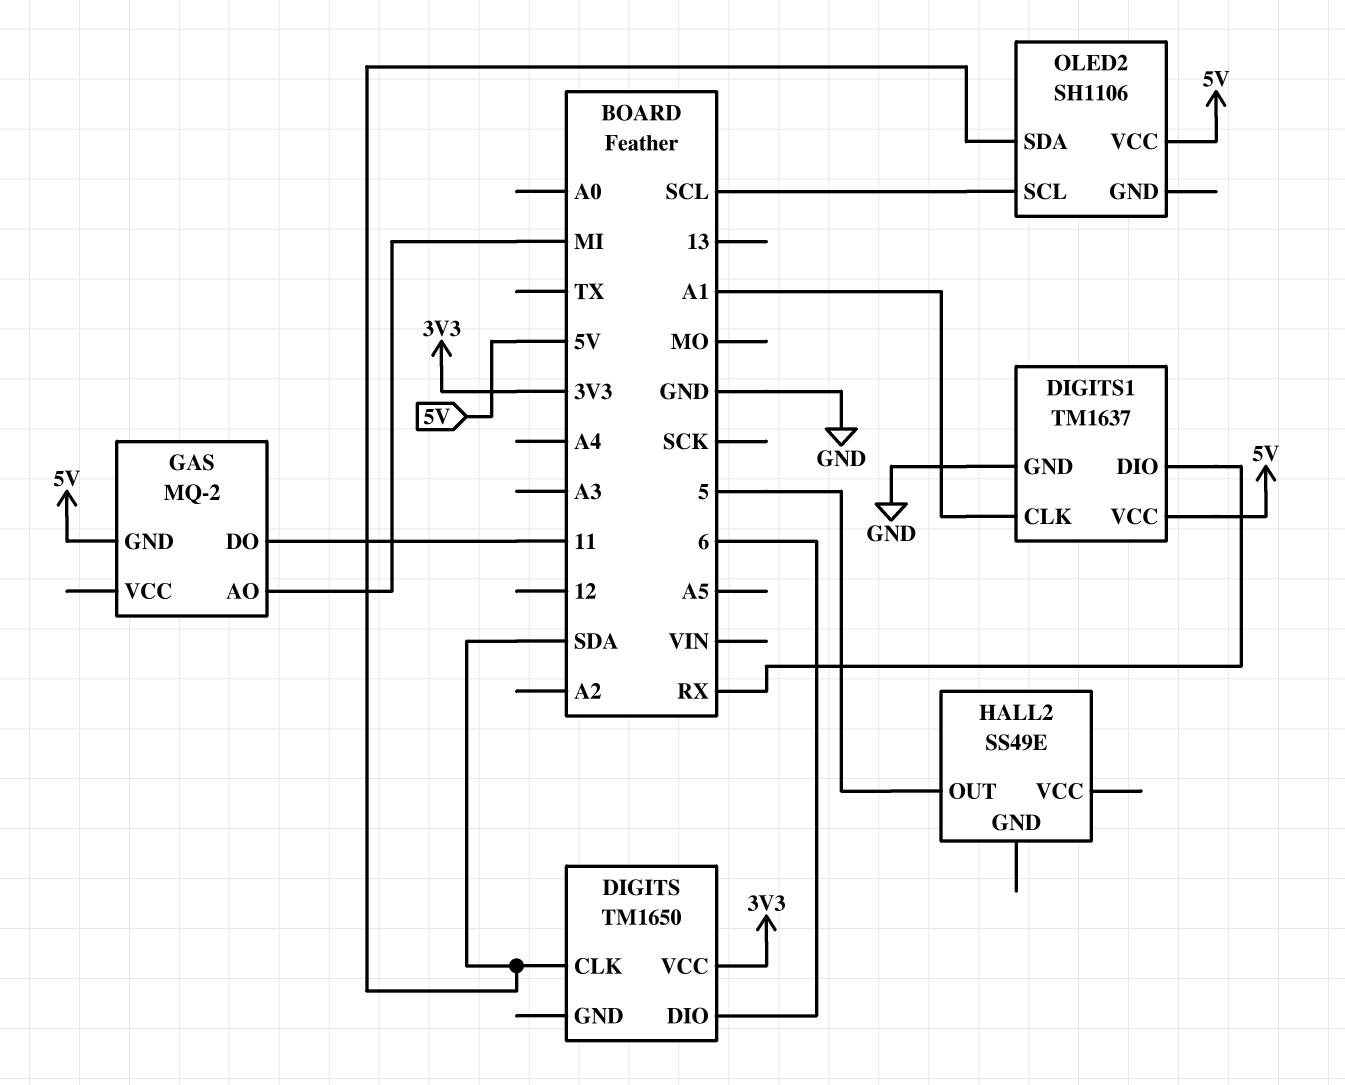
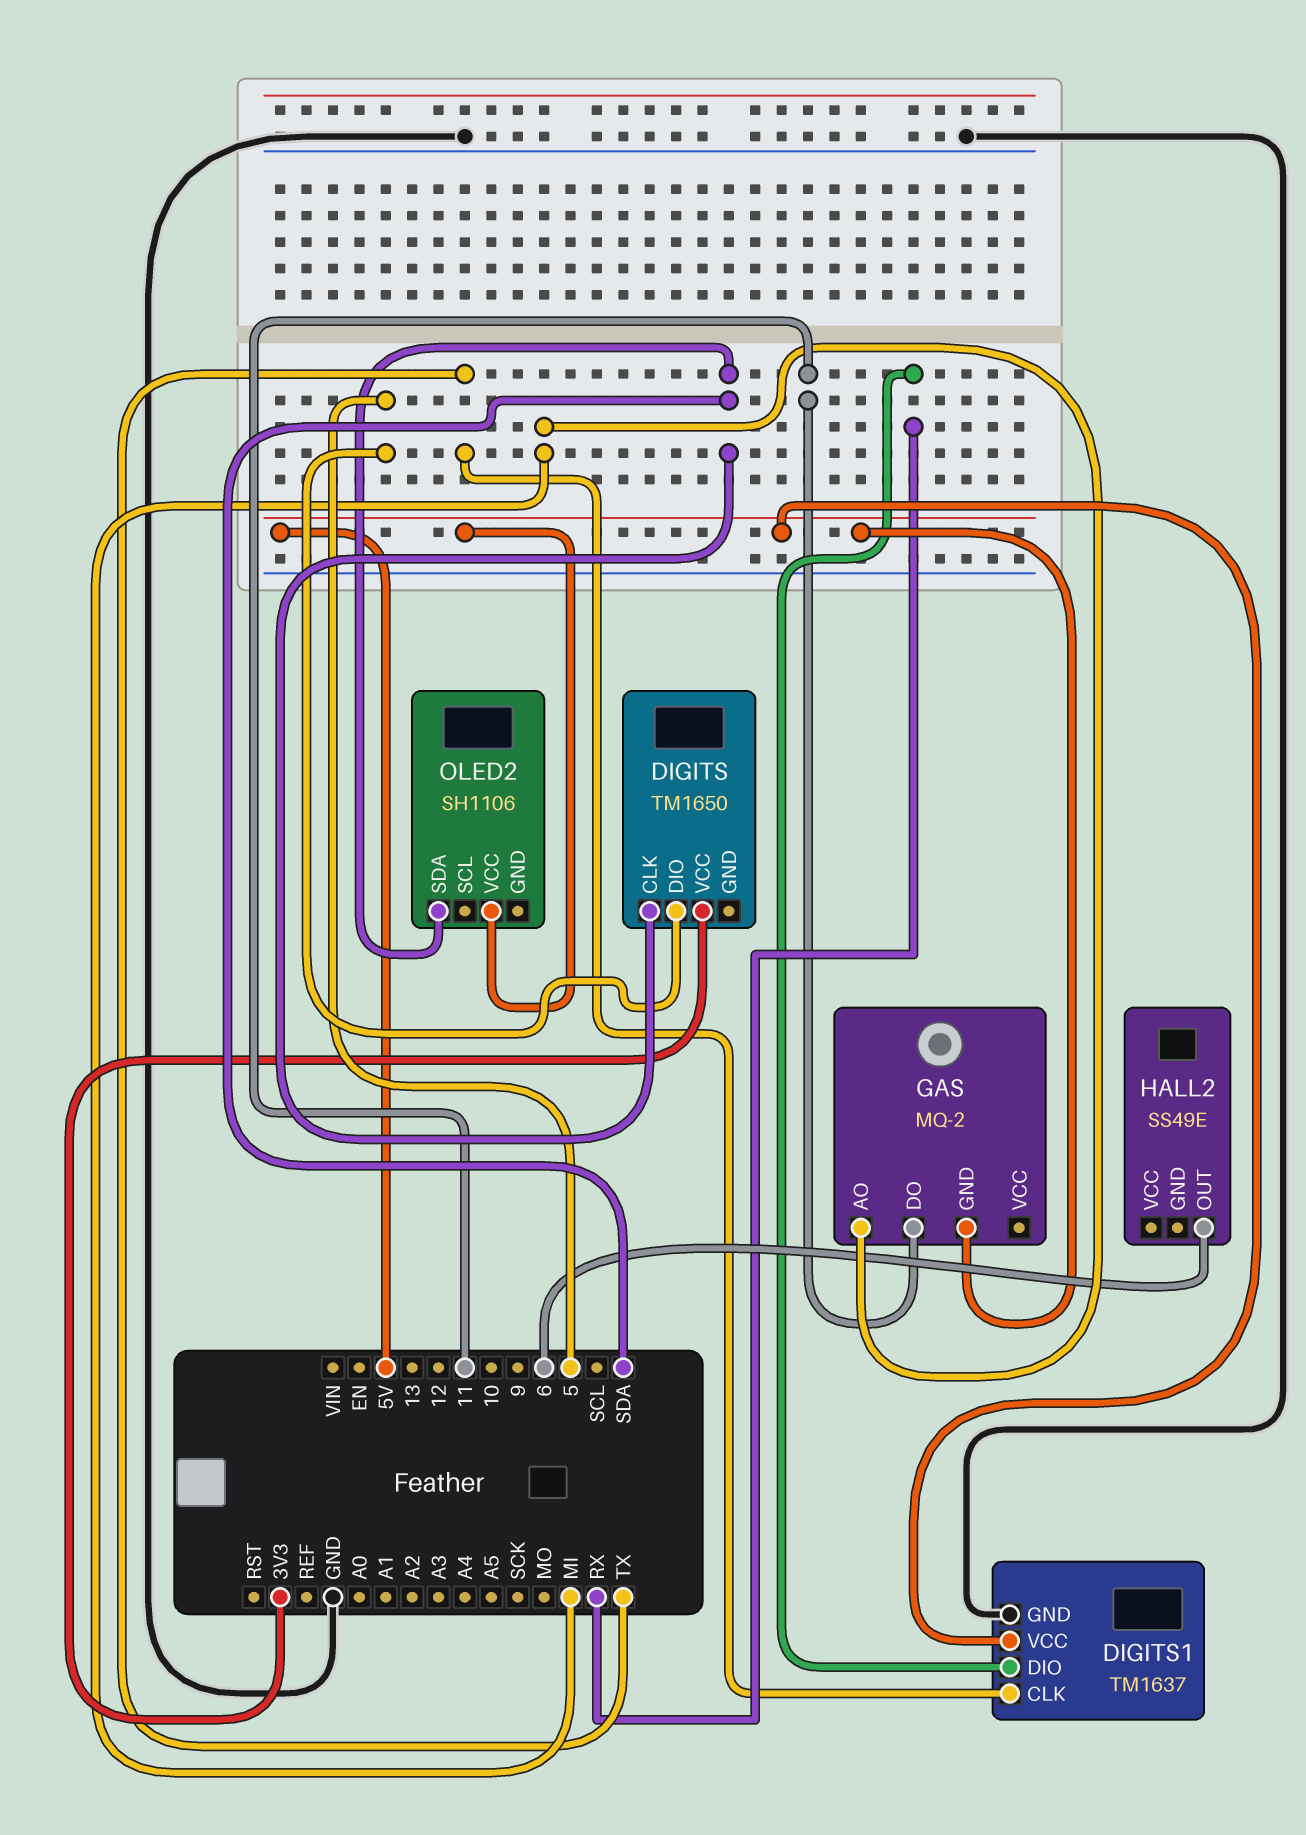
DIGITS pin DIO: 6 -> 5
DIGITS1 pin CLK: A1 -> TX
HALL2 pin OUT: 5 -> 6
OLED2 pin SCL: SCL -> none

